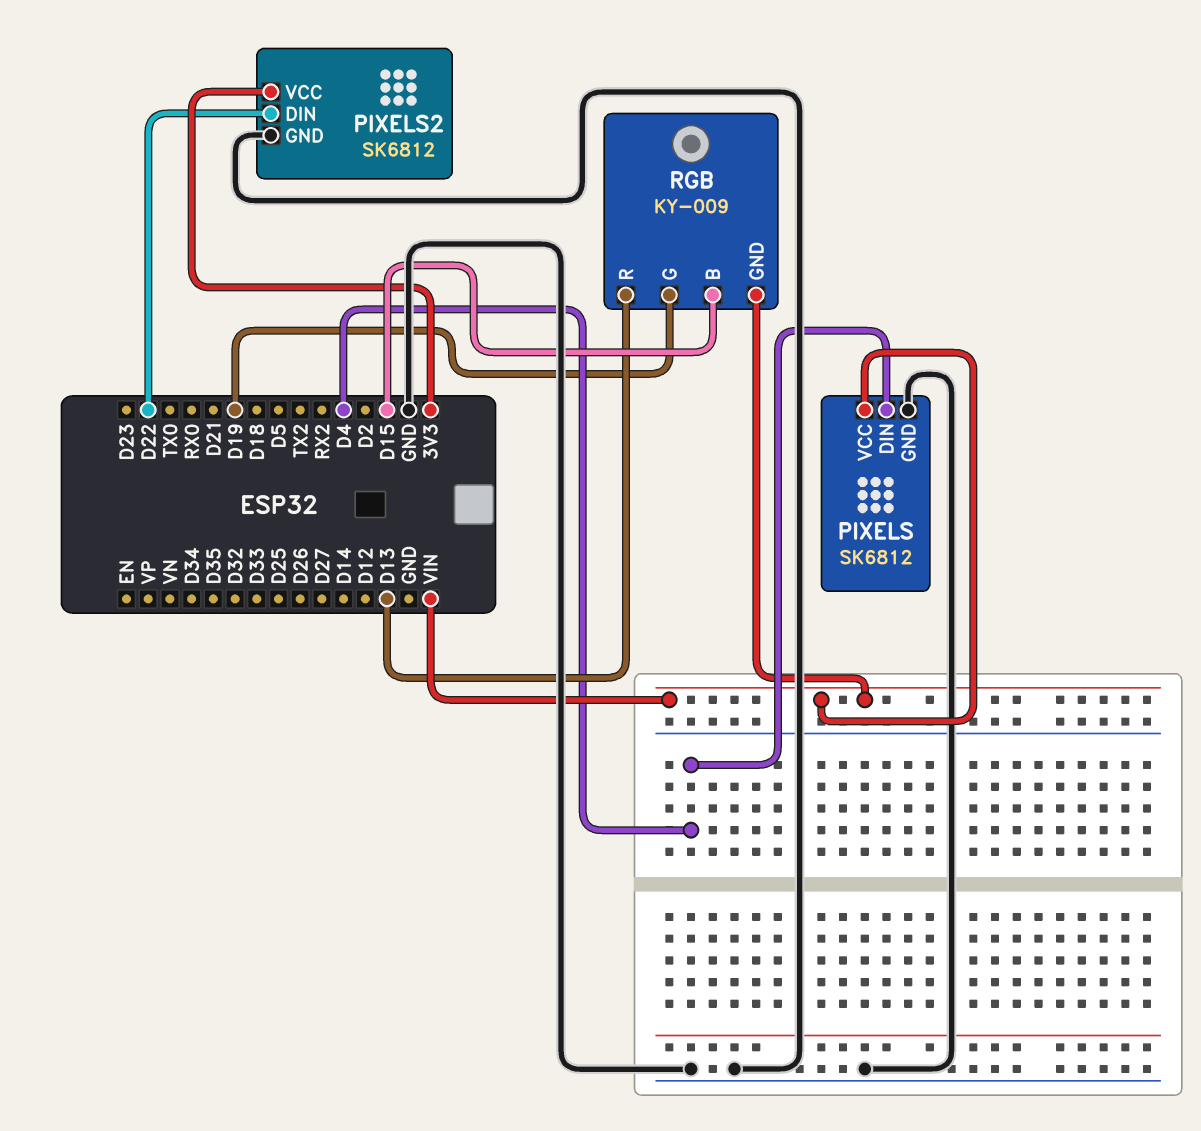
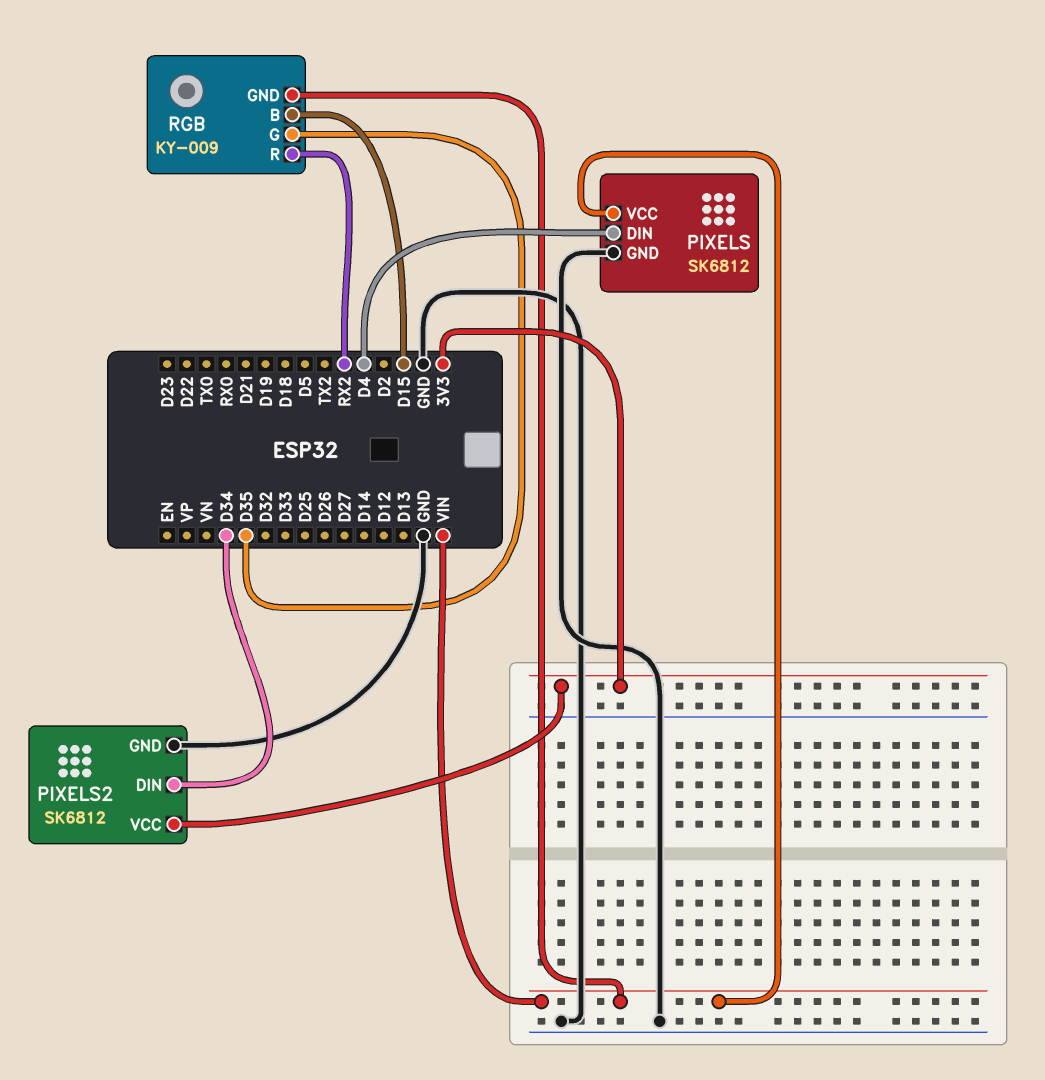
PIXELS2 pin DIN: D22 -> D34
RGB pin G: D19 -> D35
RGB pin R: D13 -> RX2

